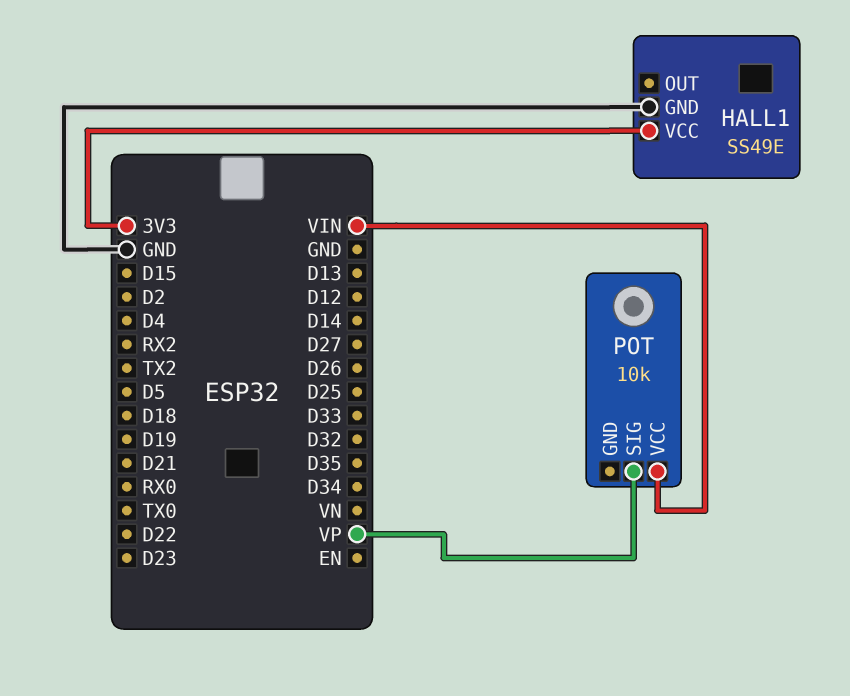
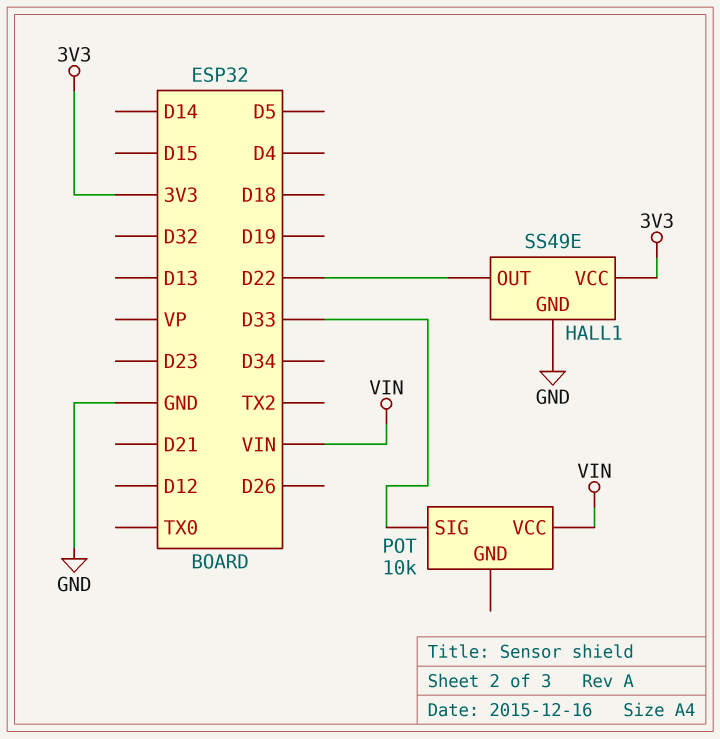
HALL1 pin OUT: none -> D22
POT pin SIG: VP -> D33

